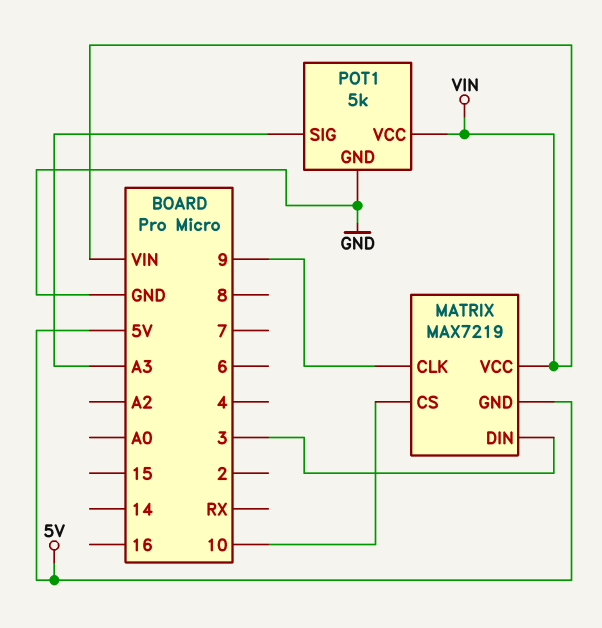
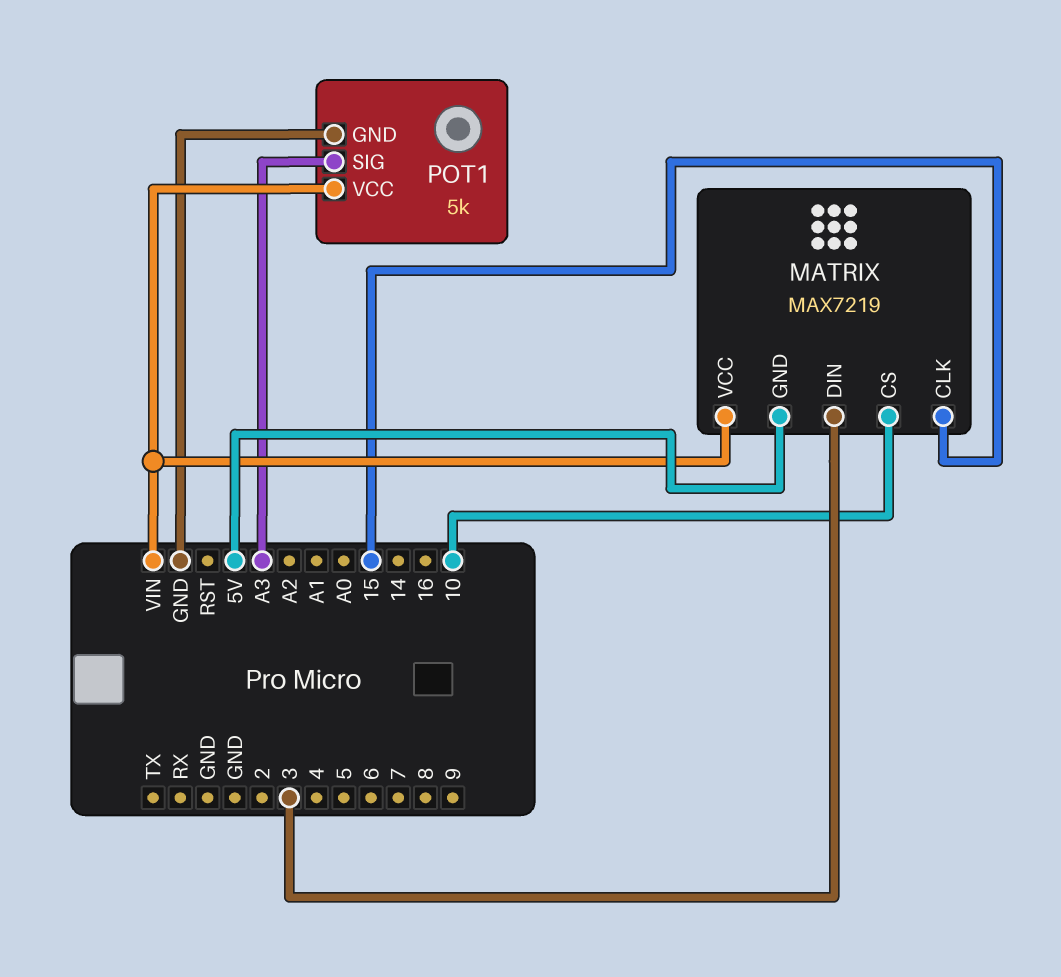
MATRIX pin CLK: 9 -> 15

